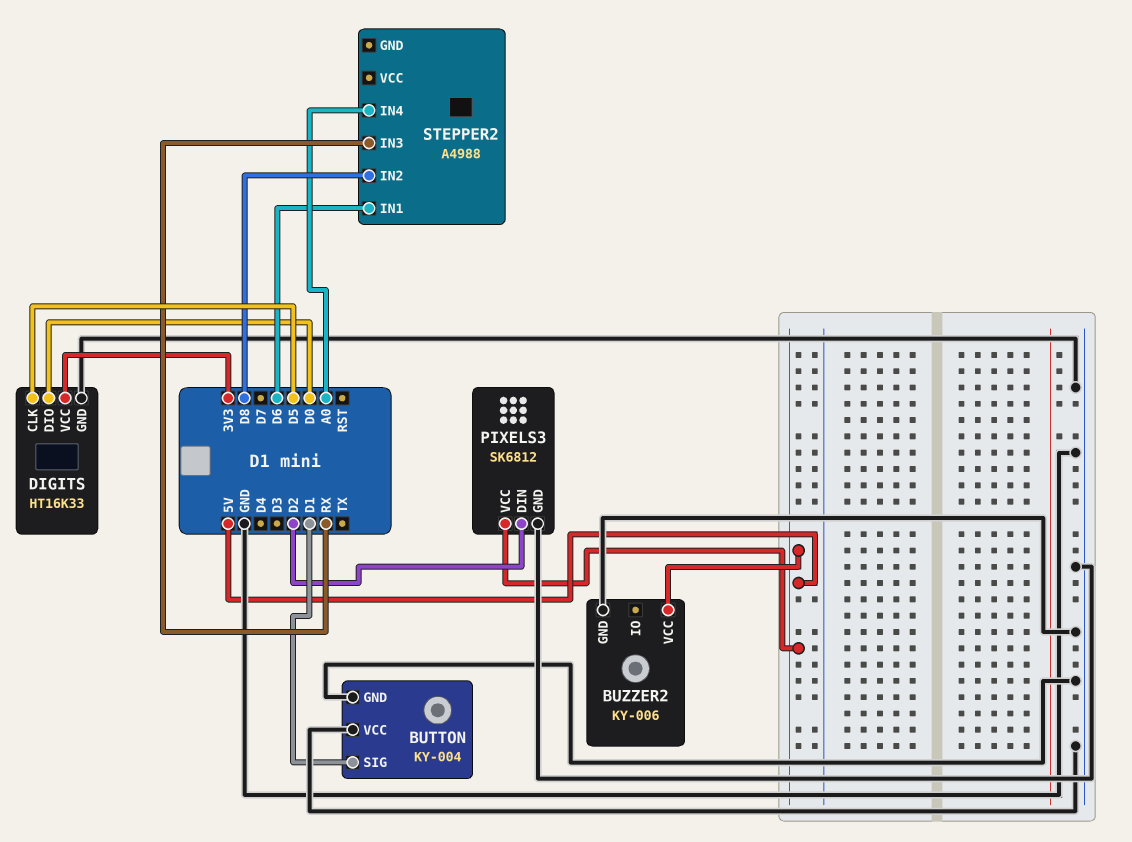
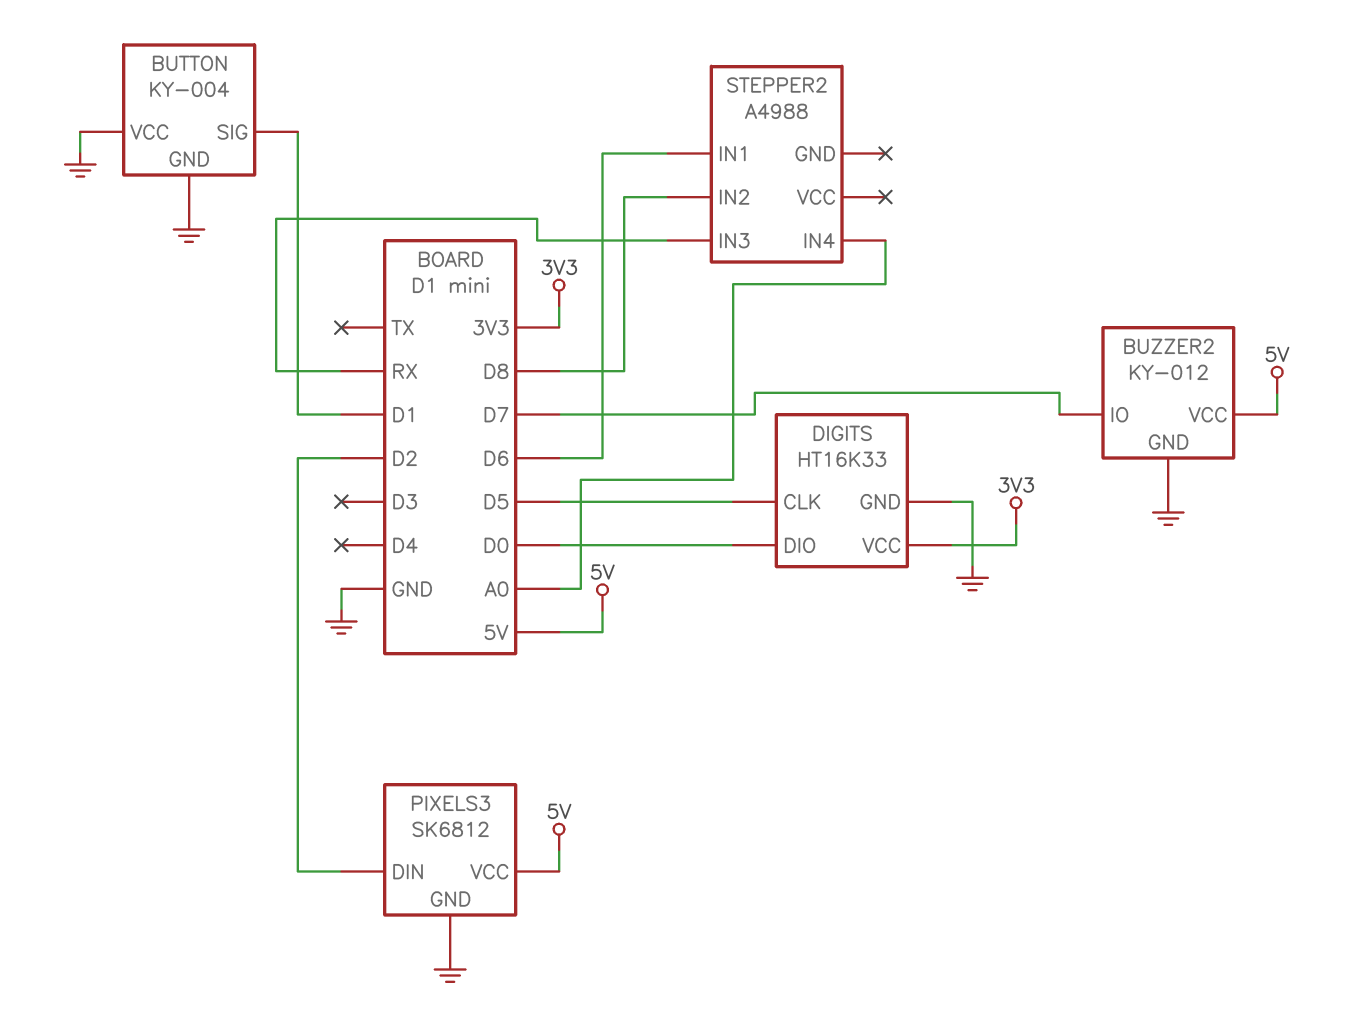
BUZZER2: KY-006 -> KY-012
BUZZER2 pin IO: none -> D7

